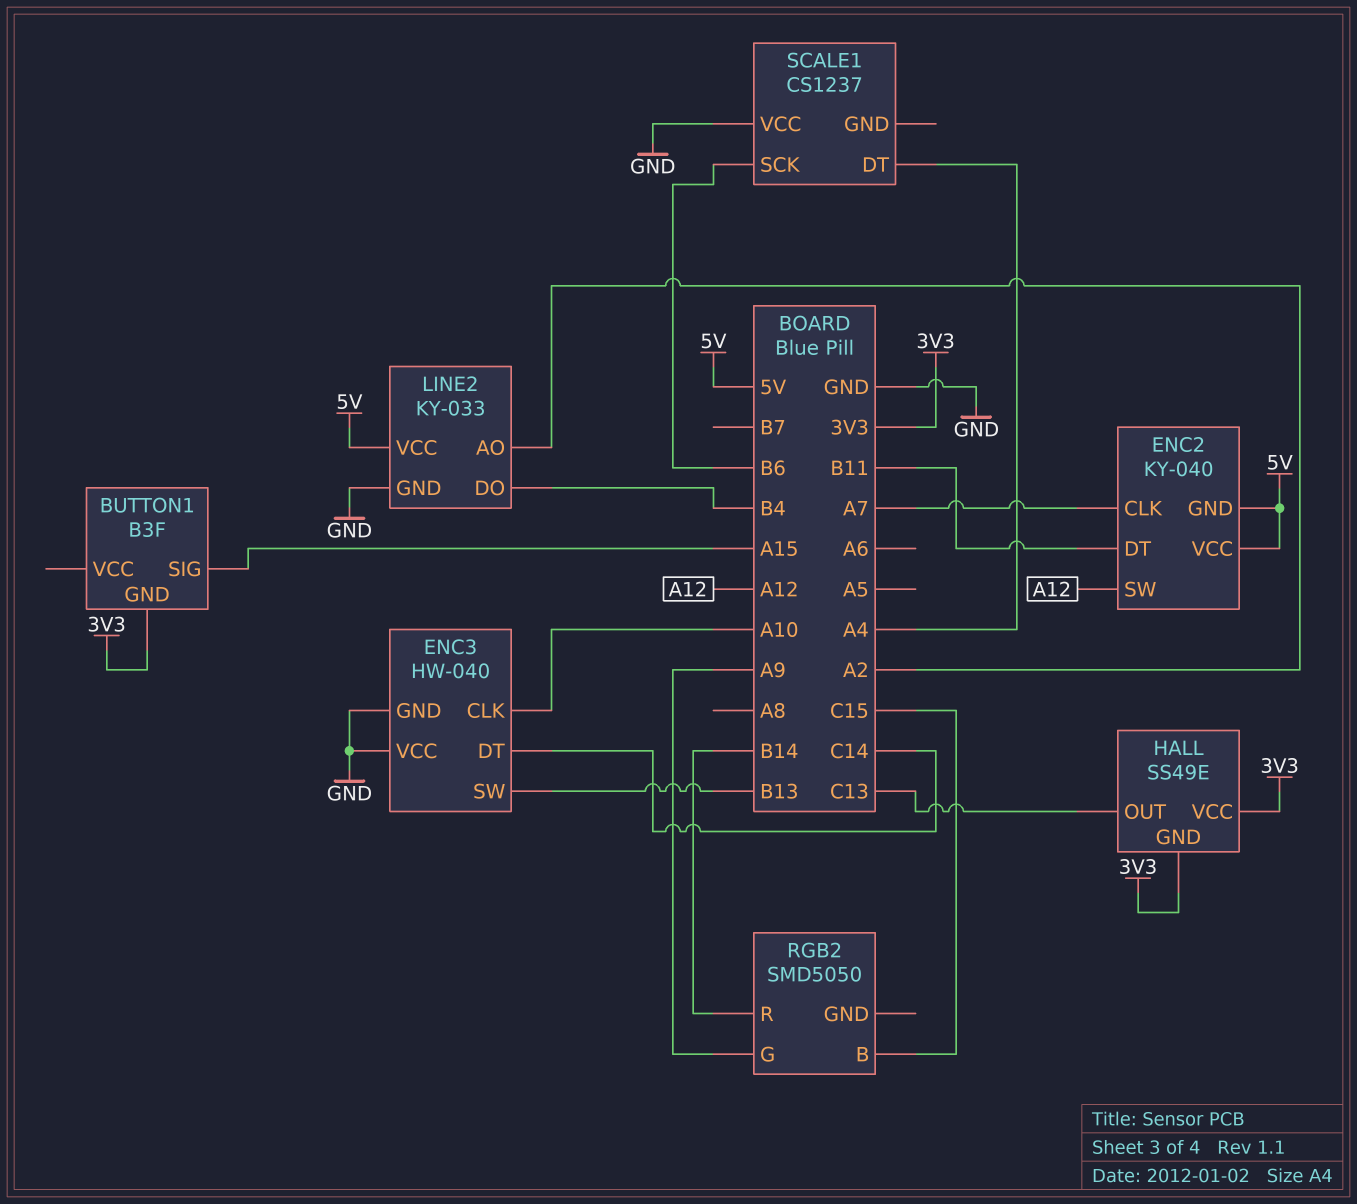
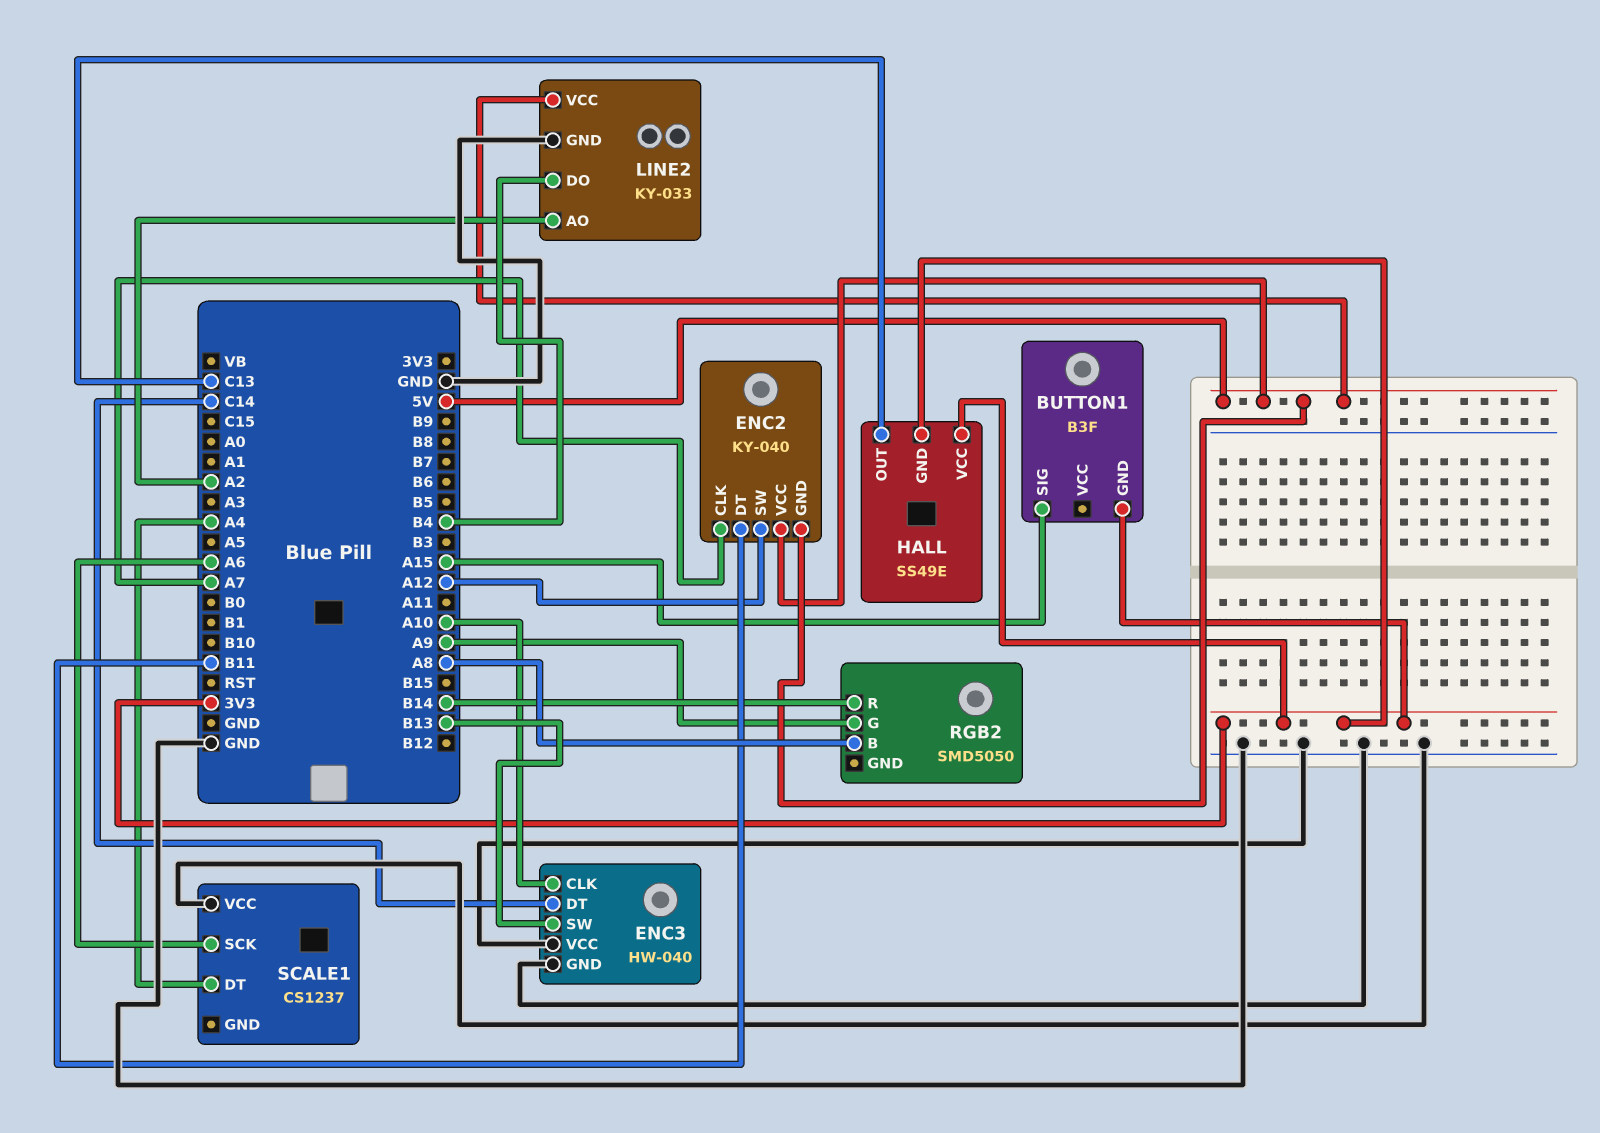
RGB2 pin B: C15 -> A8
SCALE1 pin SCK: B6 -> A6

